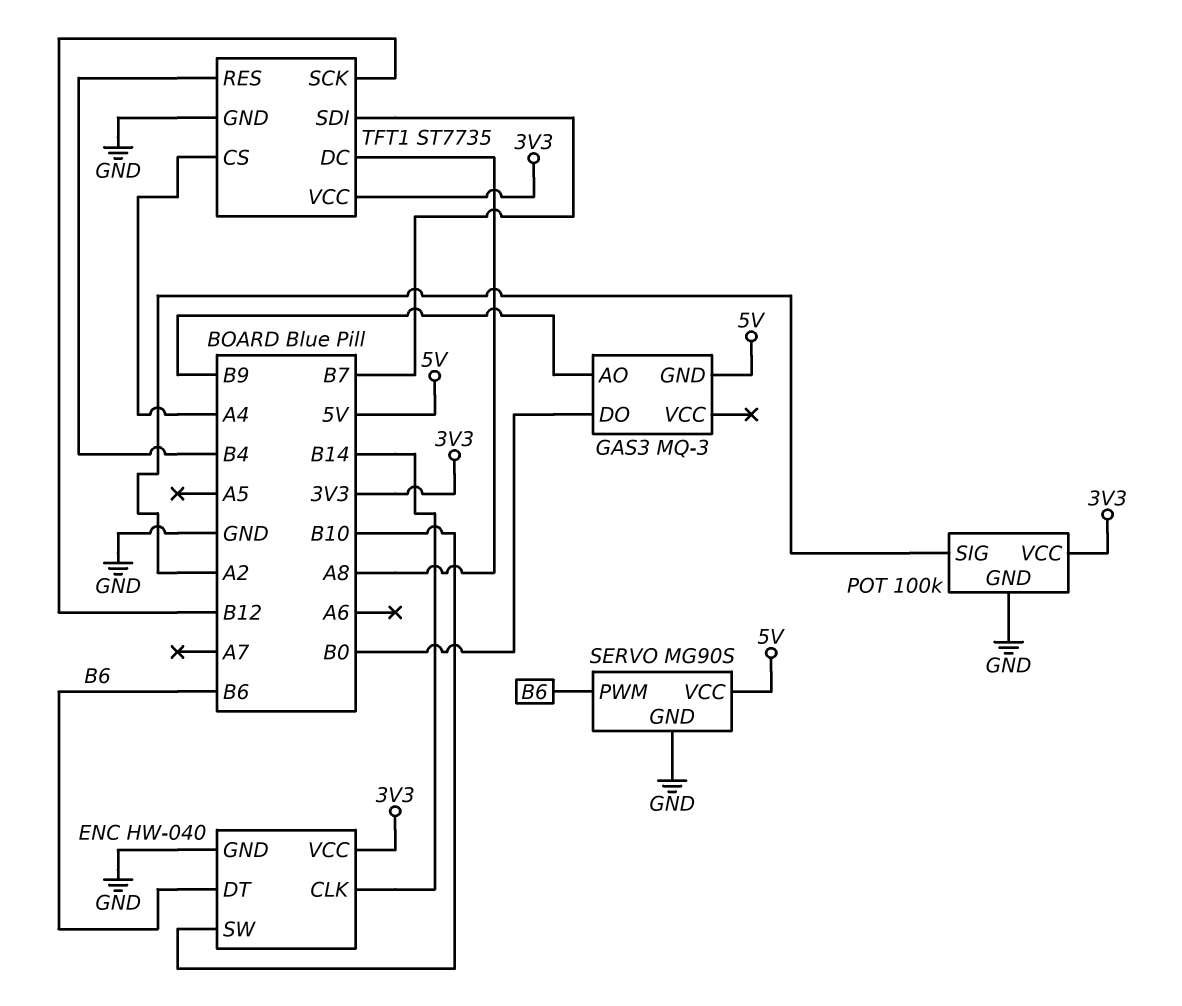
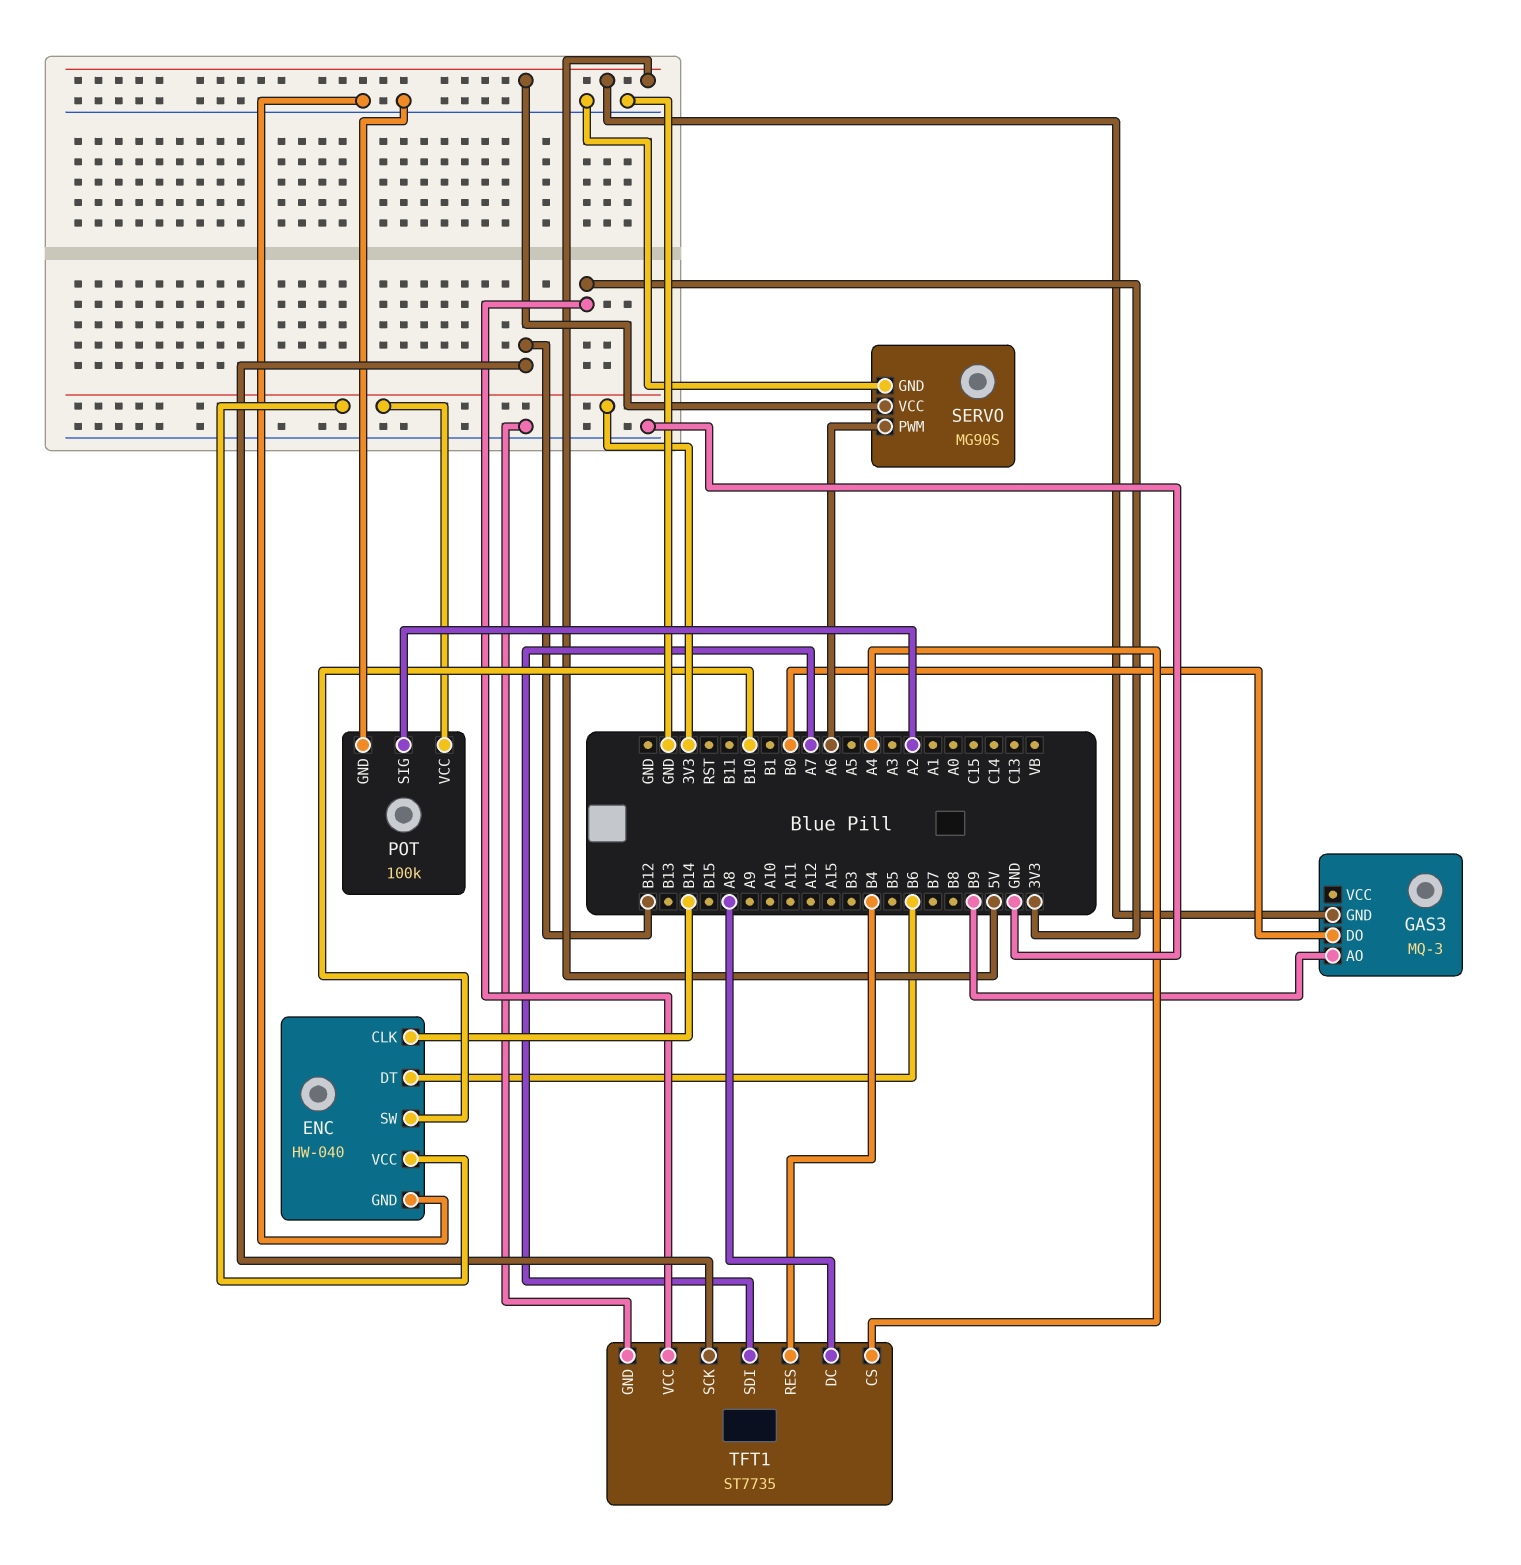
SERVO pin PWM: B6 -> A6
TFT1 pin SDI: B7 -> A7

